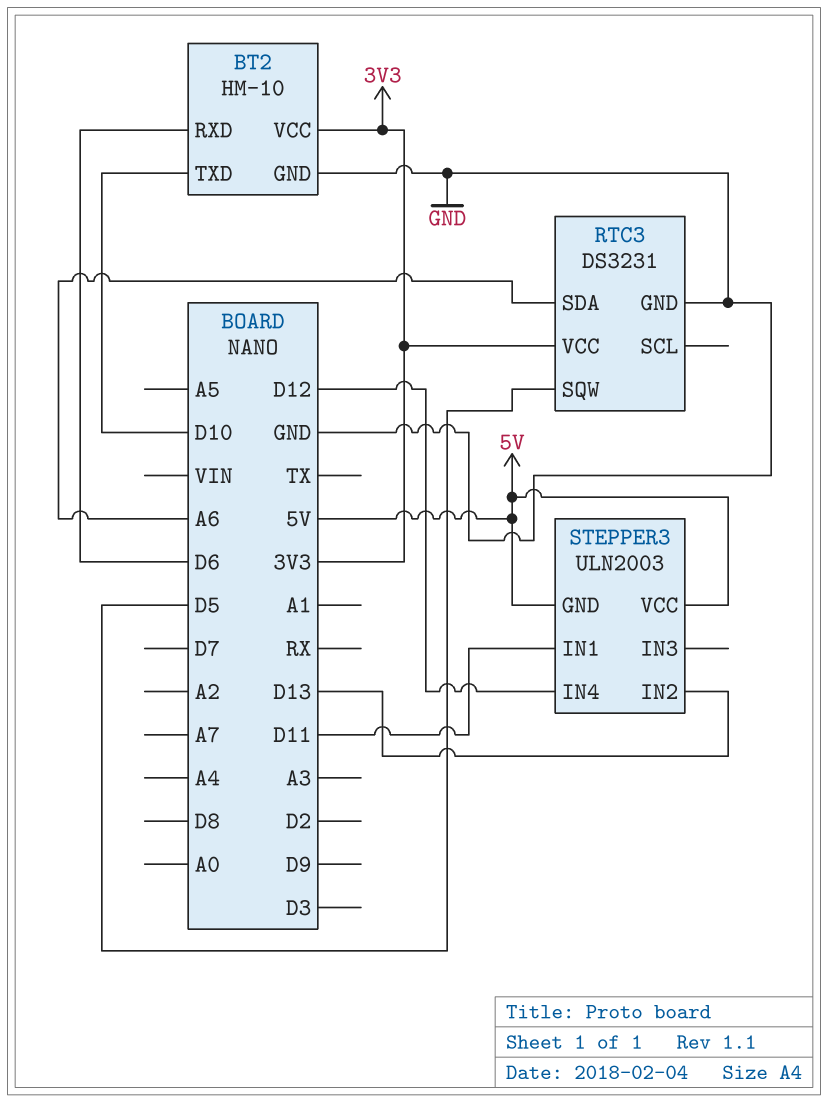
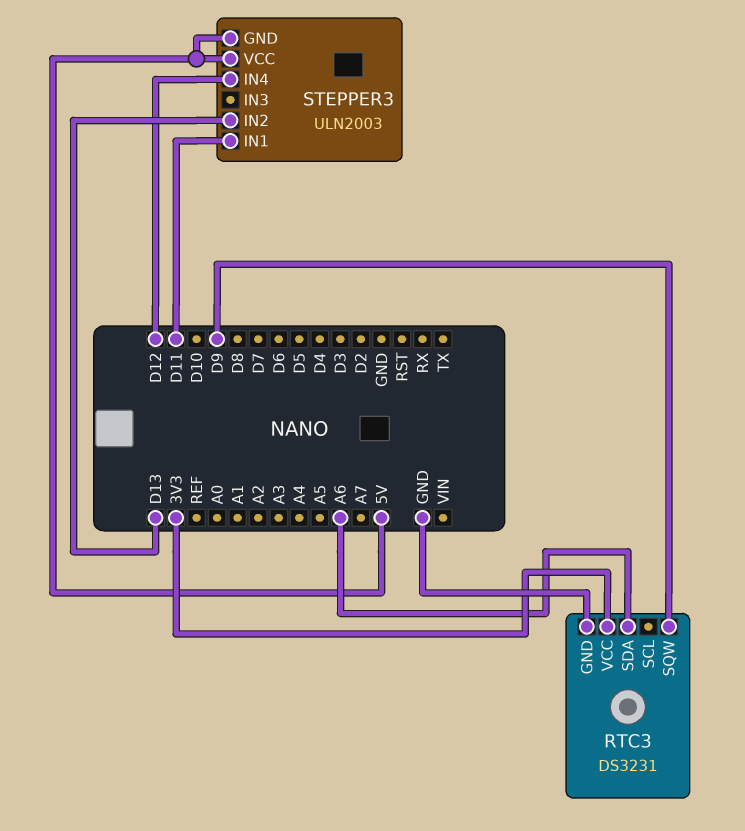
BT2: HM-10 -> none
BT2 pin GND: GND -> none
BT2 pin RXD: D6 -> none
BT2 pin TXD: D10 -> none
BT2 pin VCC: 3V3 -> none
RTC3 pin SQW: D5 -> D9

